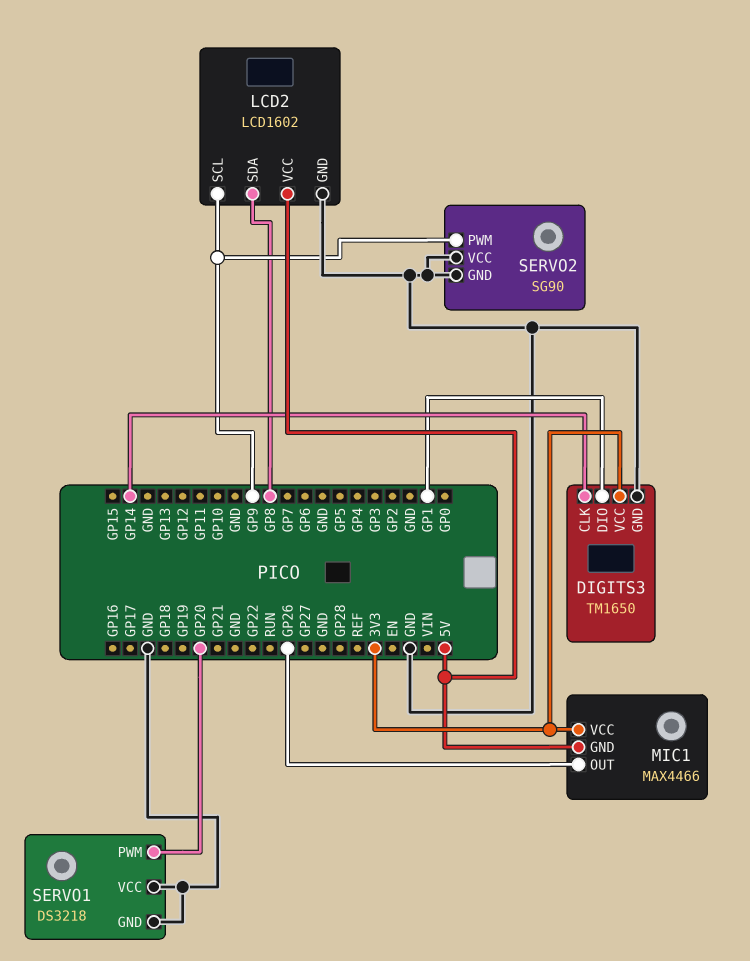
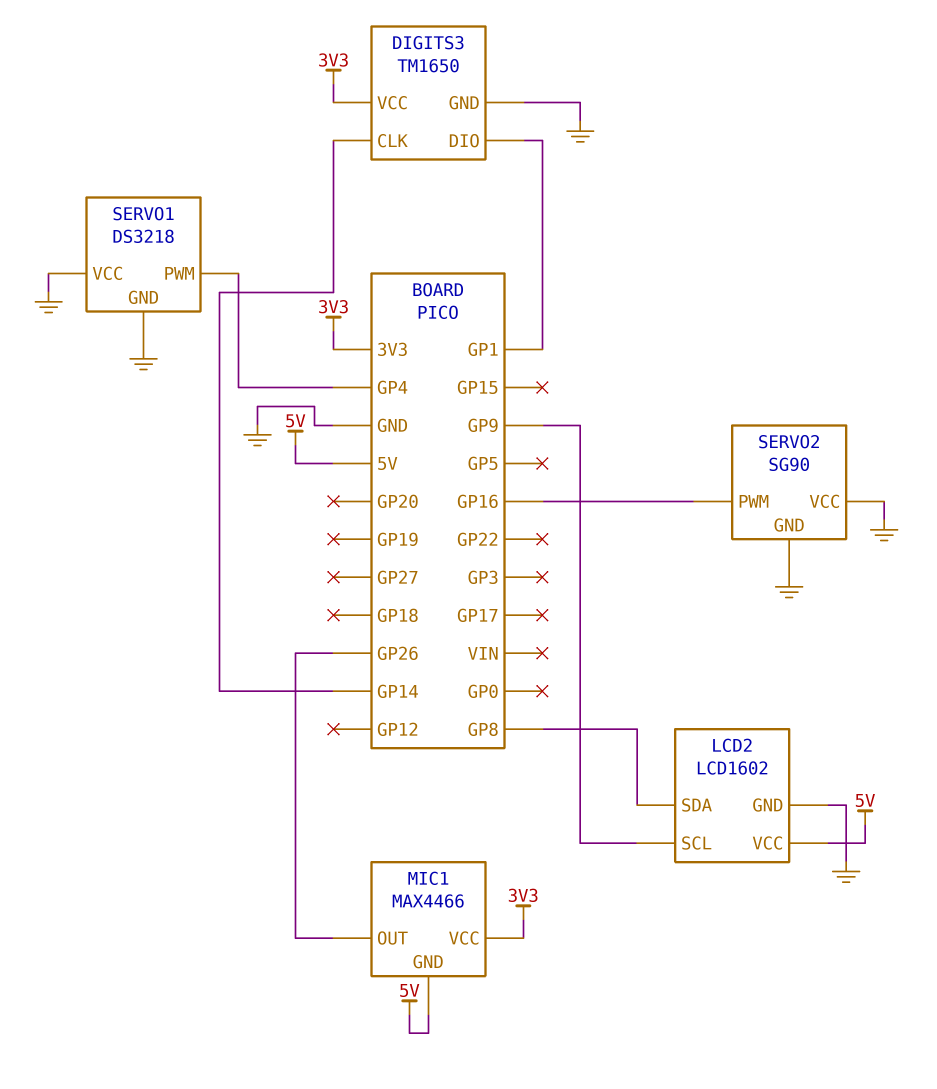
SERVO1 pin PWM: GP20 -> GP4
SERVO2 pin PWM: GP9 -> GP16

